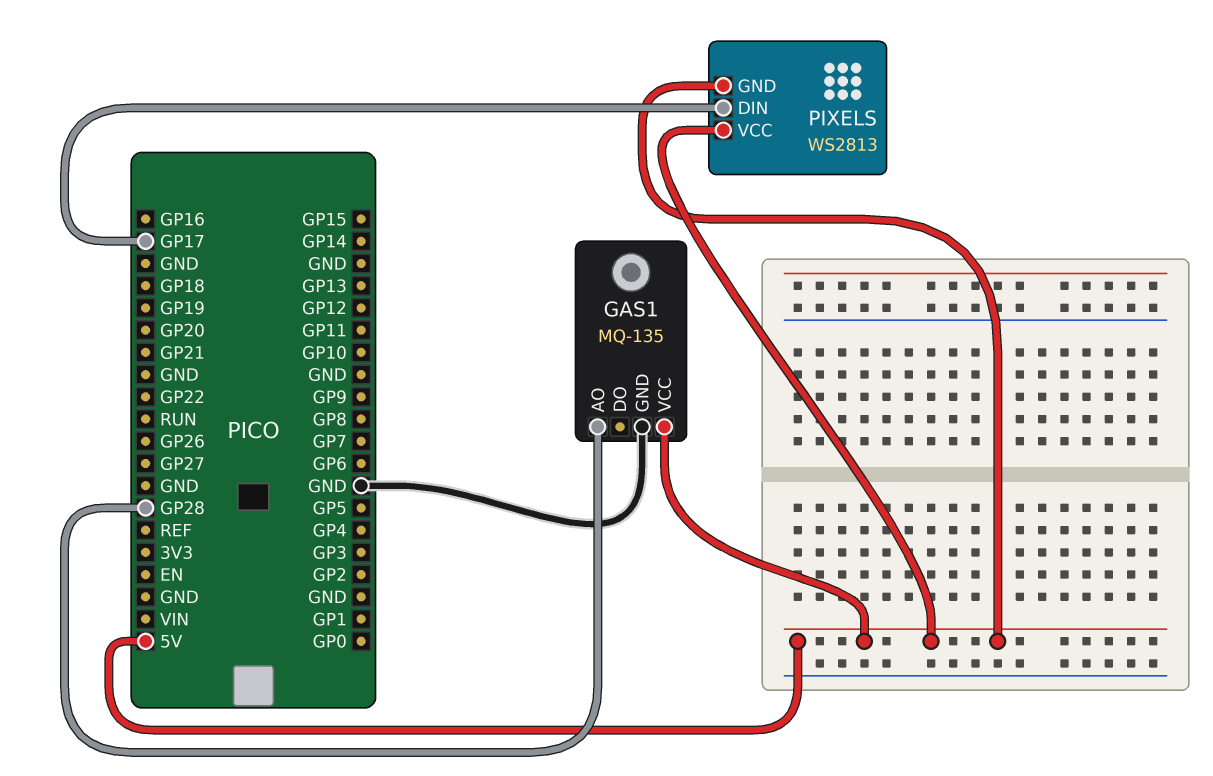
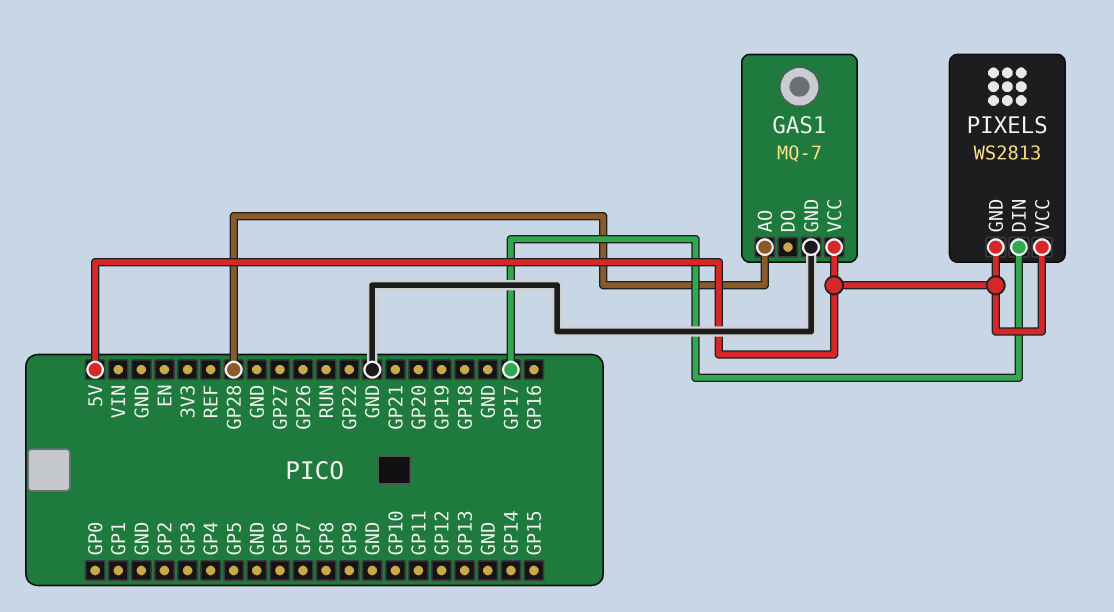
GAS1: MQ-135 -> MQ-7

